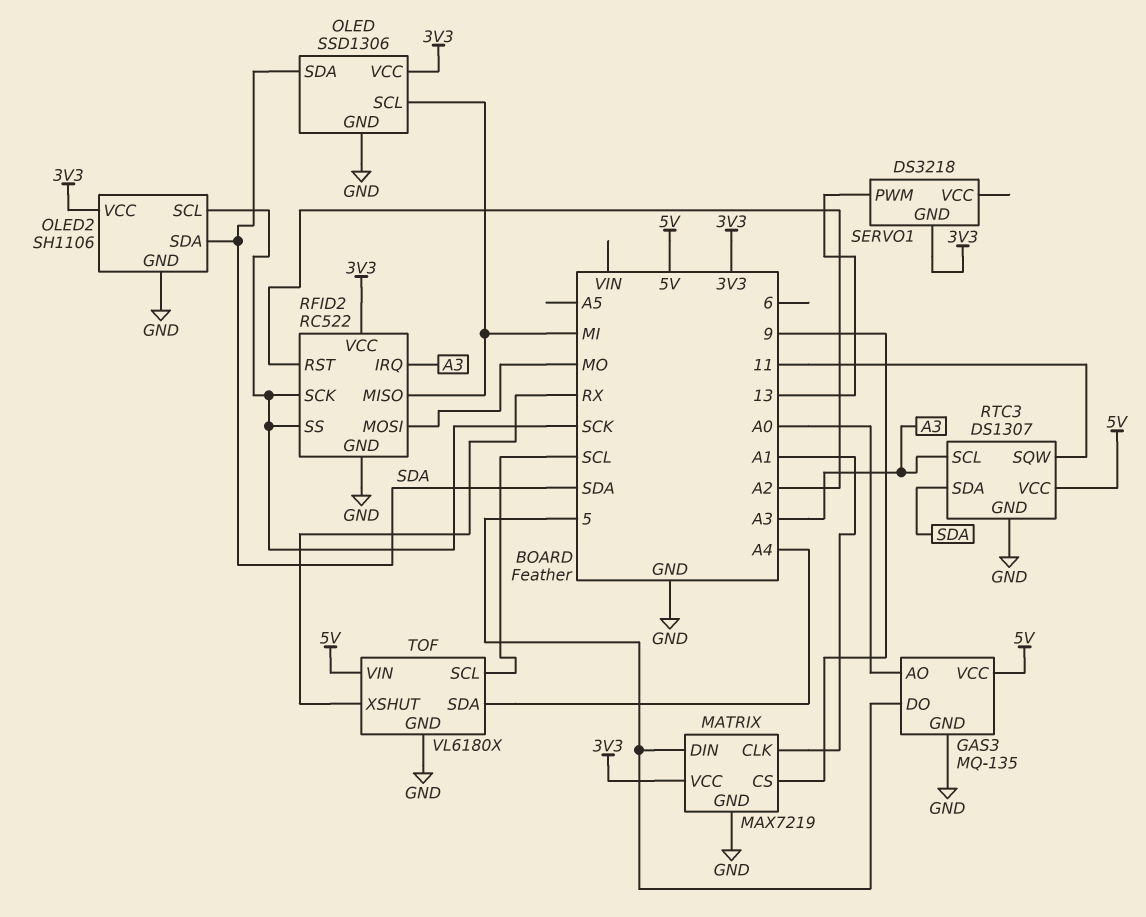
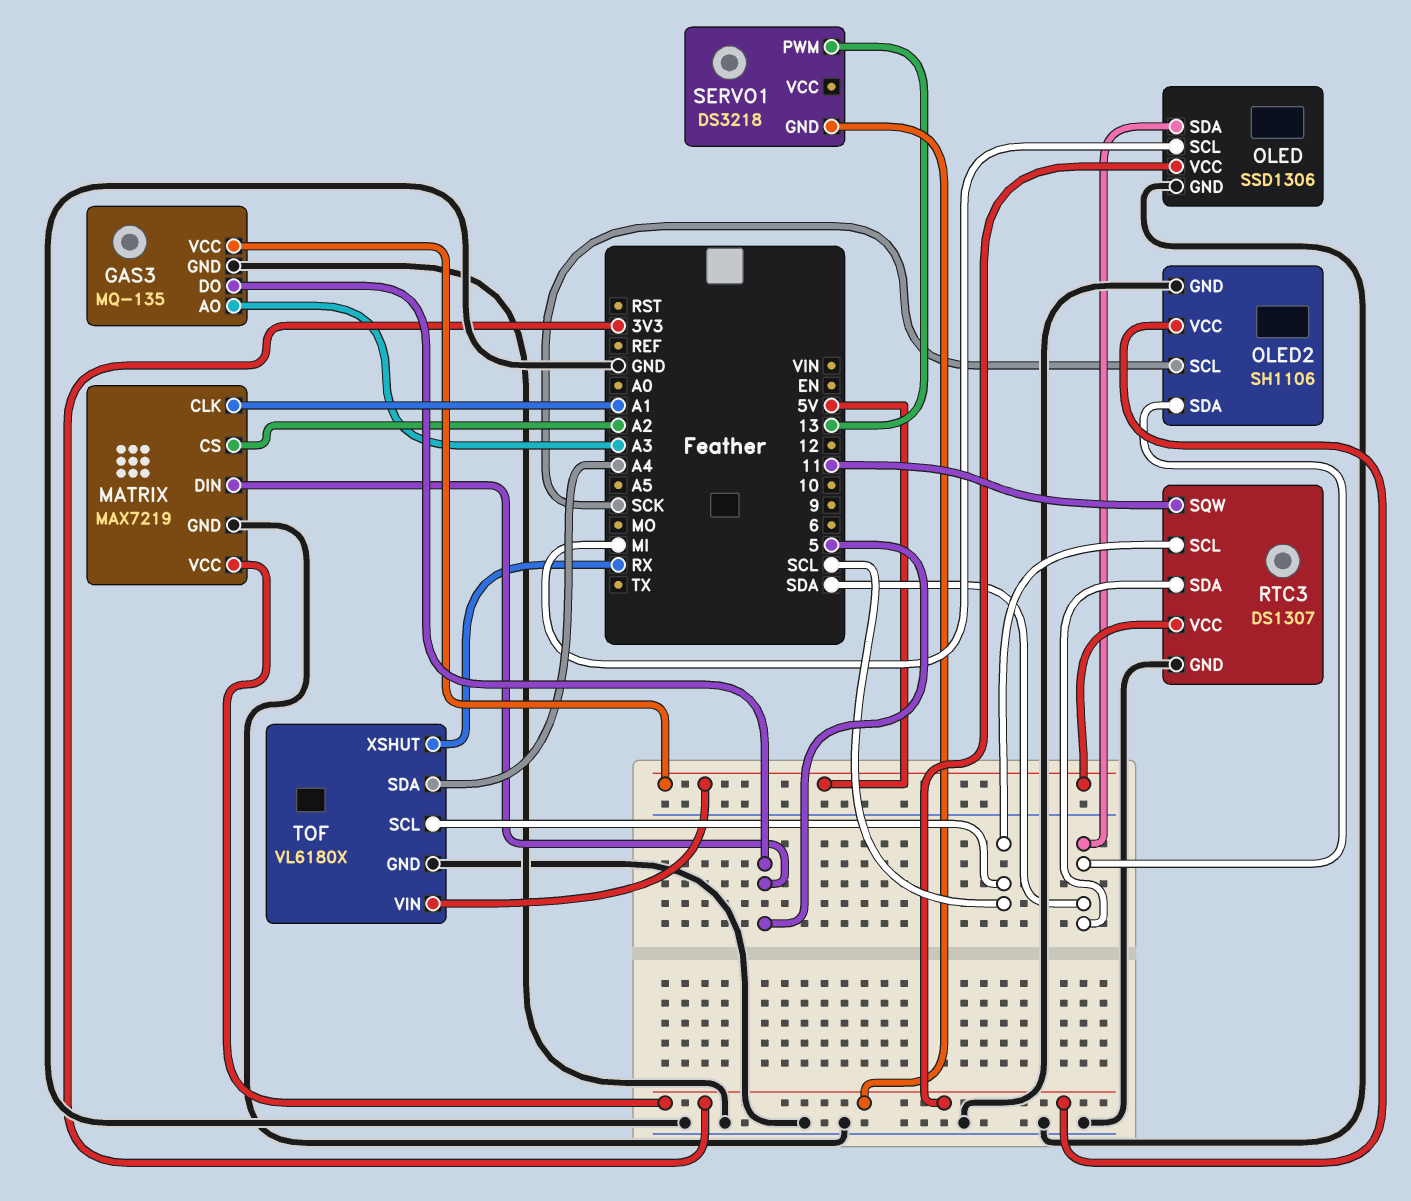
GAS3 pin AO: A0 -> A3
MATRIX pin CS: 9 -> A2
RFID2: RC522 -> none
RFID2 pin GND: GND -> none
RFID2 pin IRQ: A3 -> none
RFID2 pin MISO: MI -> none
RFID2 pin MOSI: MO -> none
RFID2 pin RST: A2 -> none
RFID2 pin SCK: SCK -> none
RFID2 pin SS: SCK -> none
RFID2 pin VCC: 3V3 -> none
RTC3 pin SCL: A3 -> SCL

